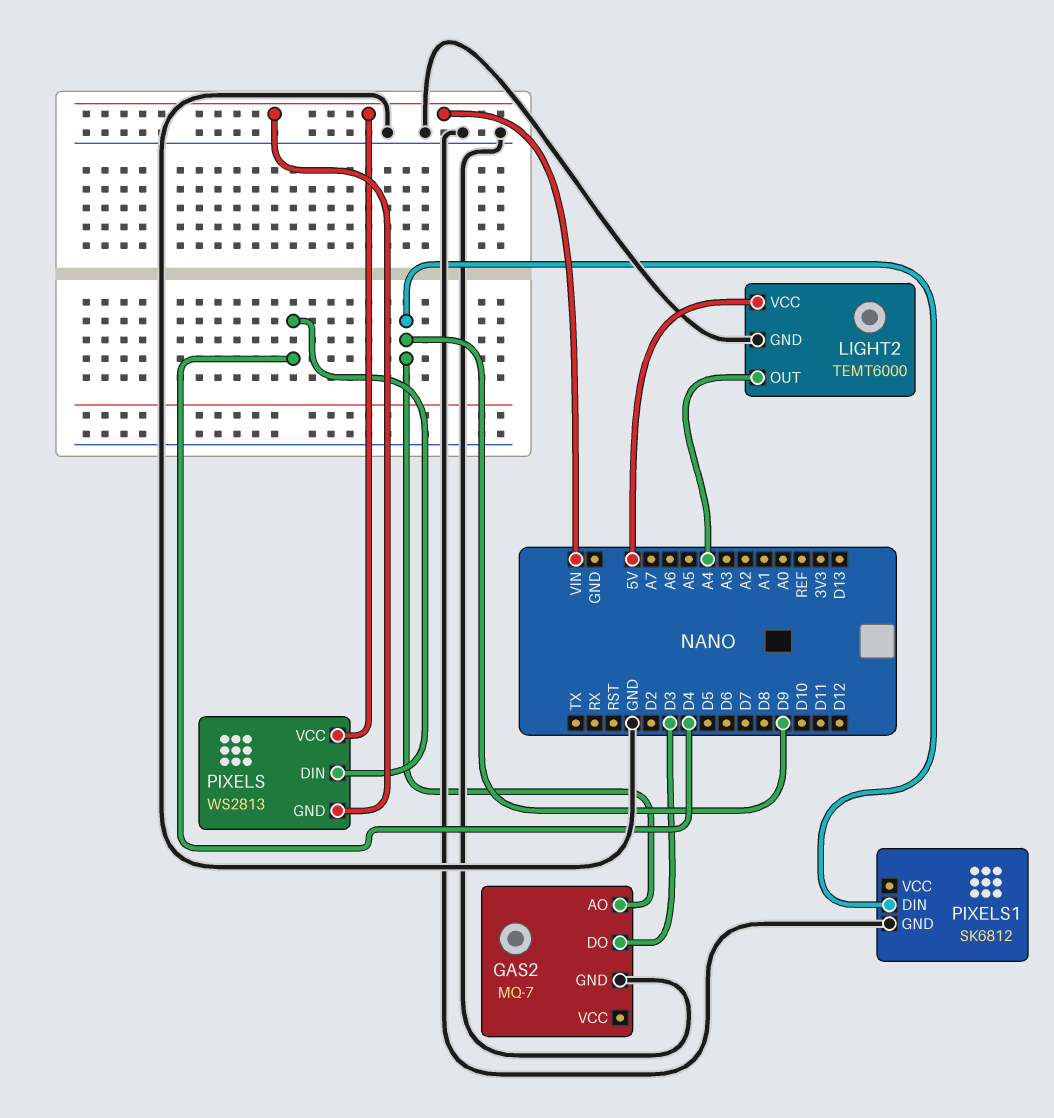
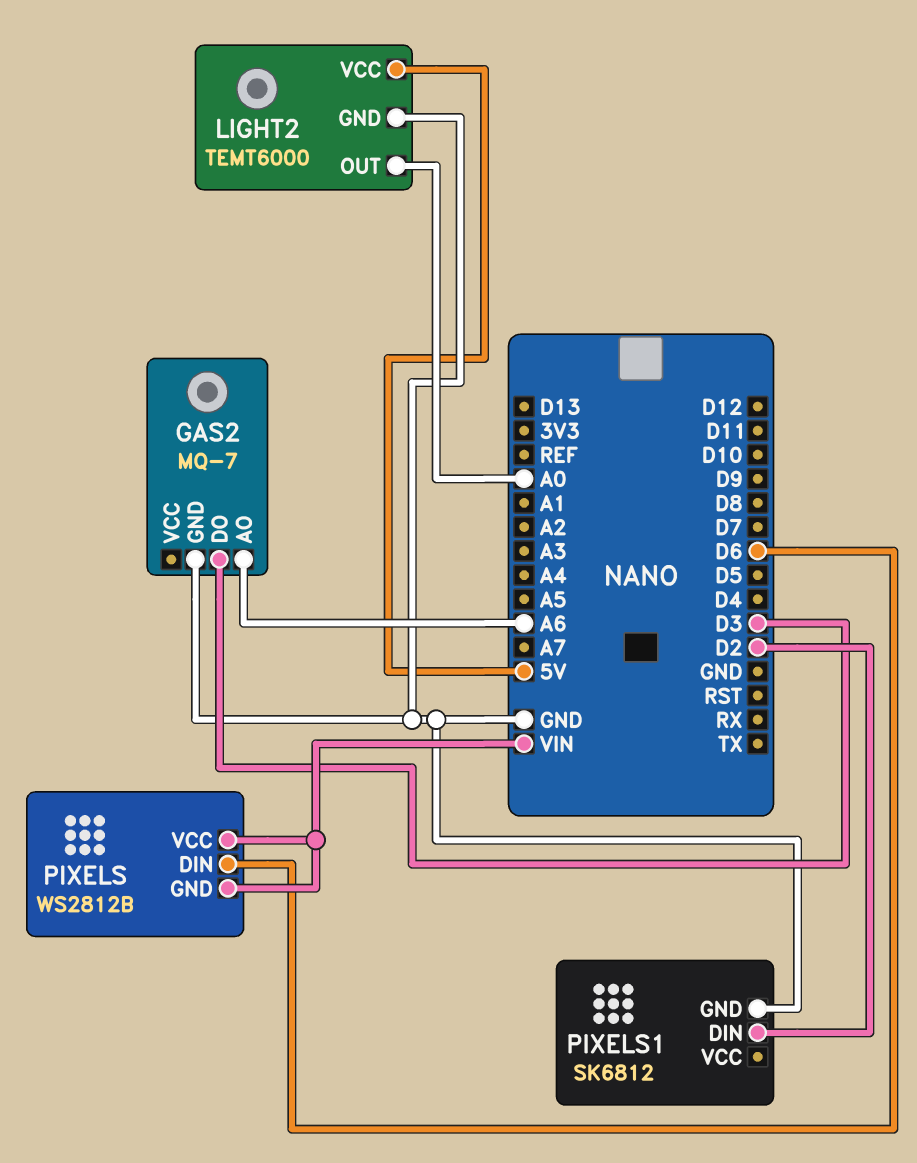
GAS2 pin AO: D9 -> A6
LIGHT2 pin OUT: A4 -> A0
PIXELS: WS2813 -> WS2812B
PIXELS pin DIN: D4 -> D6
PIXELS1 pin DIN: D9 -> D2

